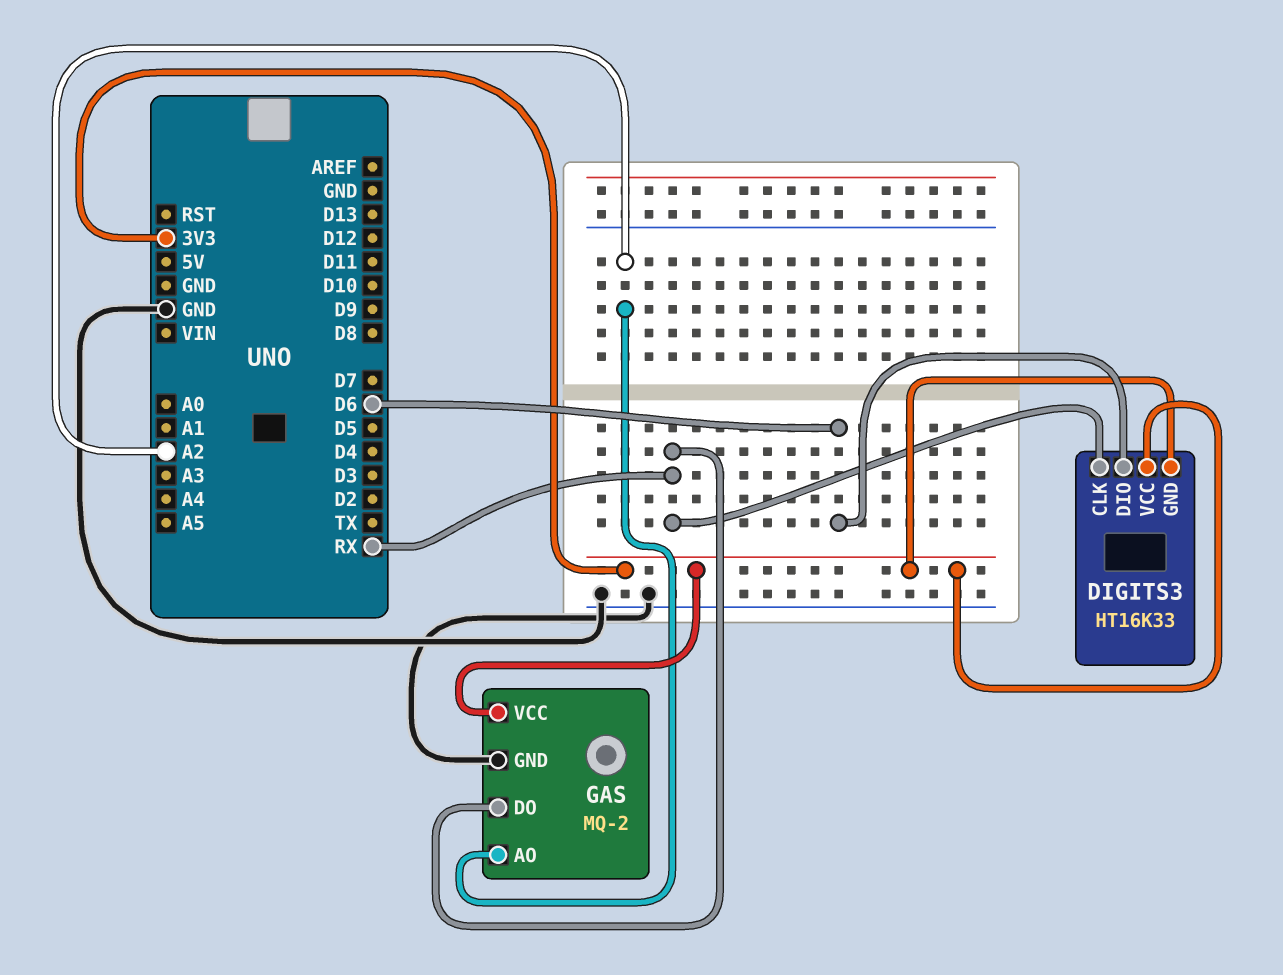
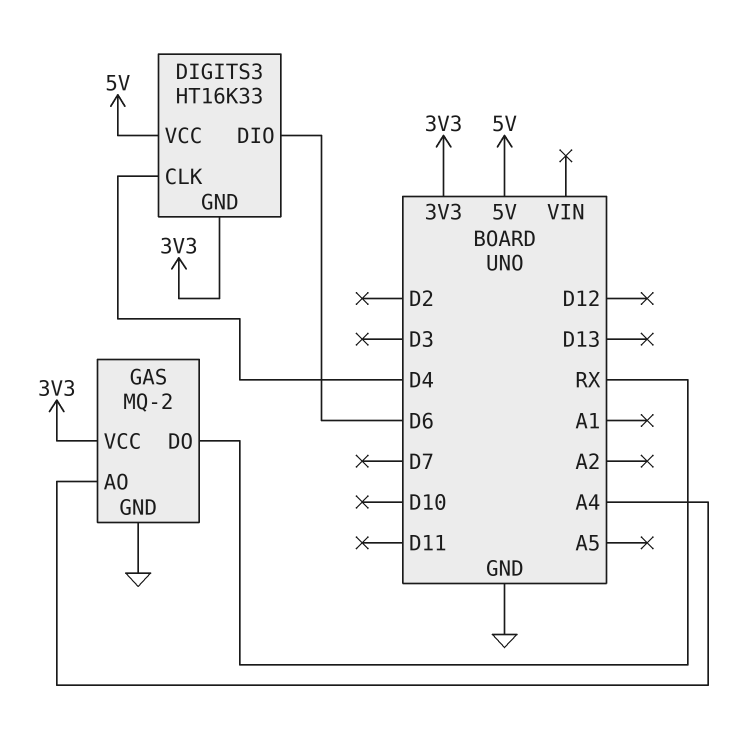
DIGITS3 pin CLK: RX -> D4
DIGITS3 pin VCC: 3V3 -> 5V
GAS pin AO: A2 -> A4

